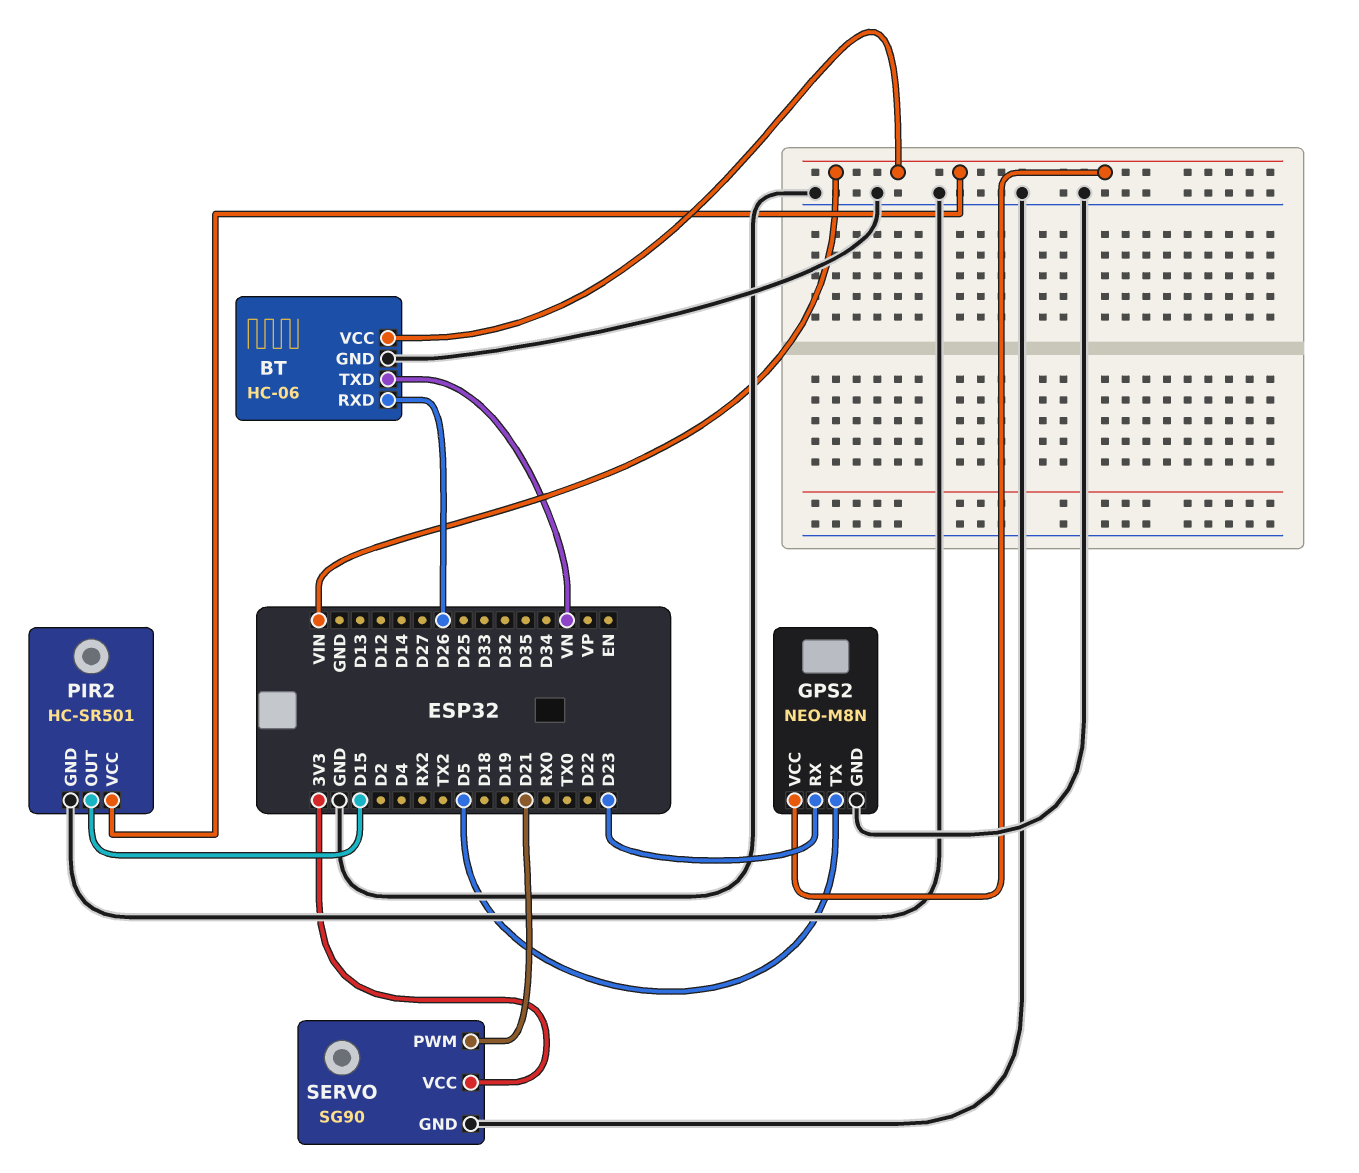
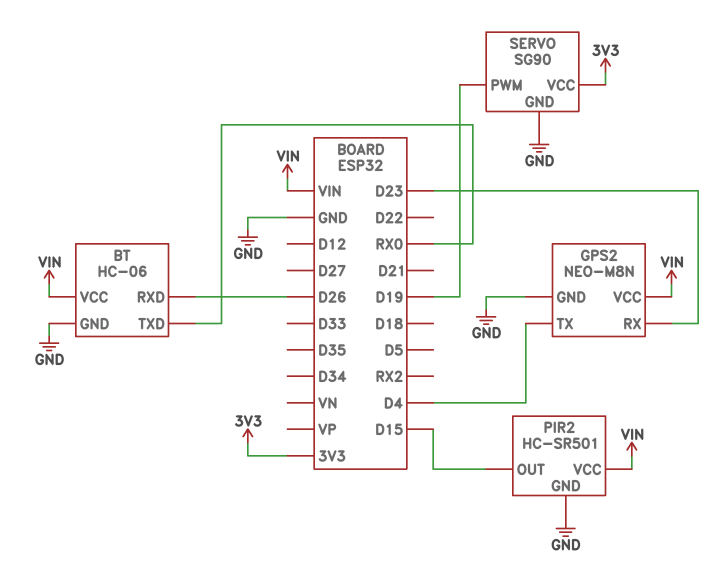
BT pin TXD: VN -> RX0
GPS2 pin TX: D5 -> D4
SERVO pin PWM: D21 -> D19

